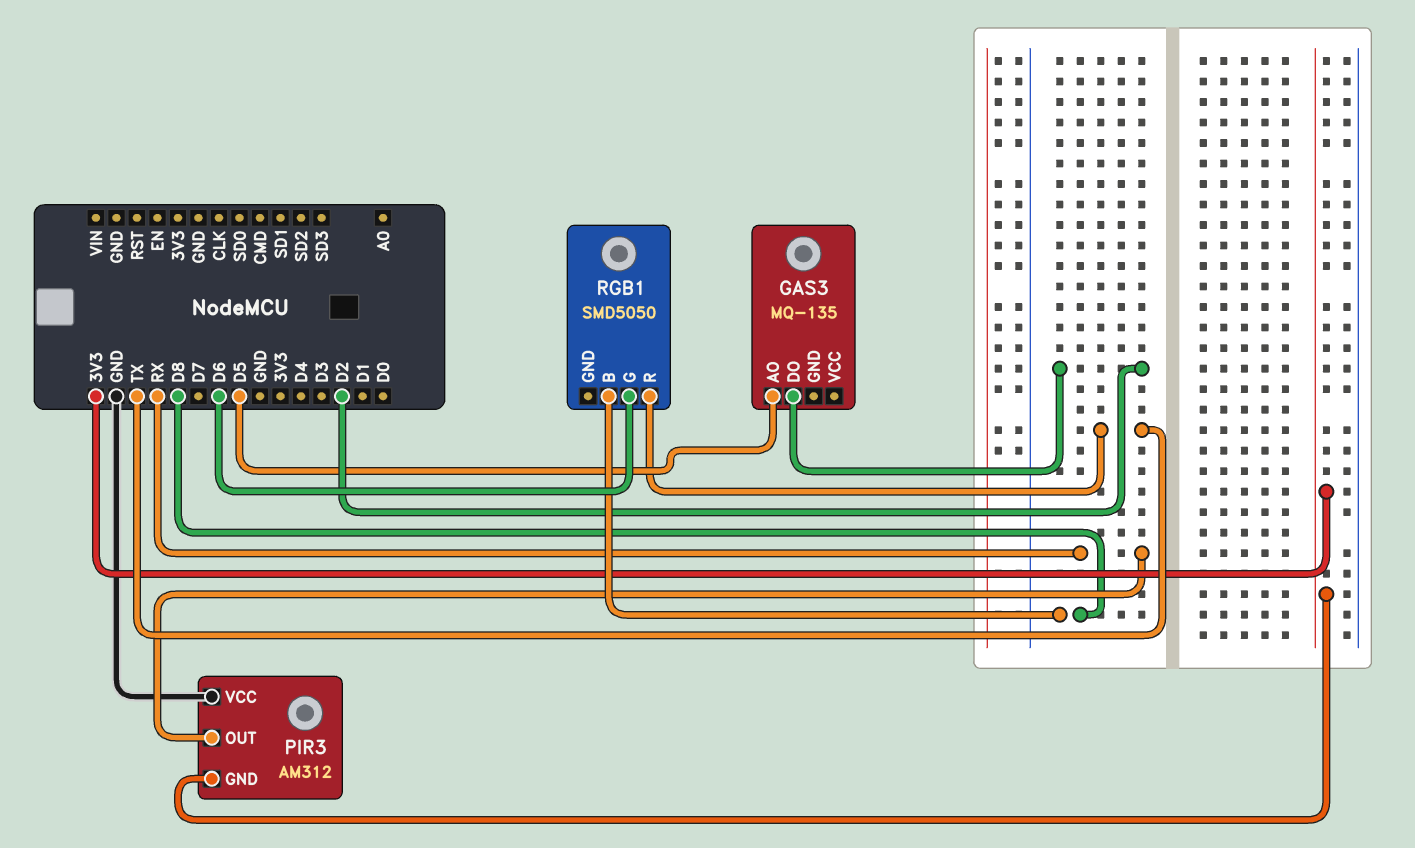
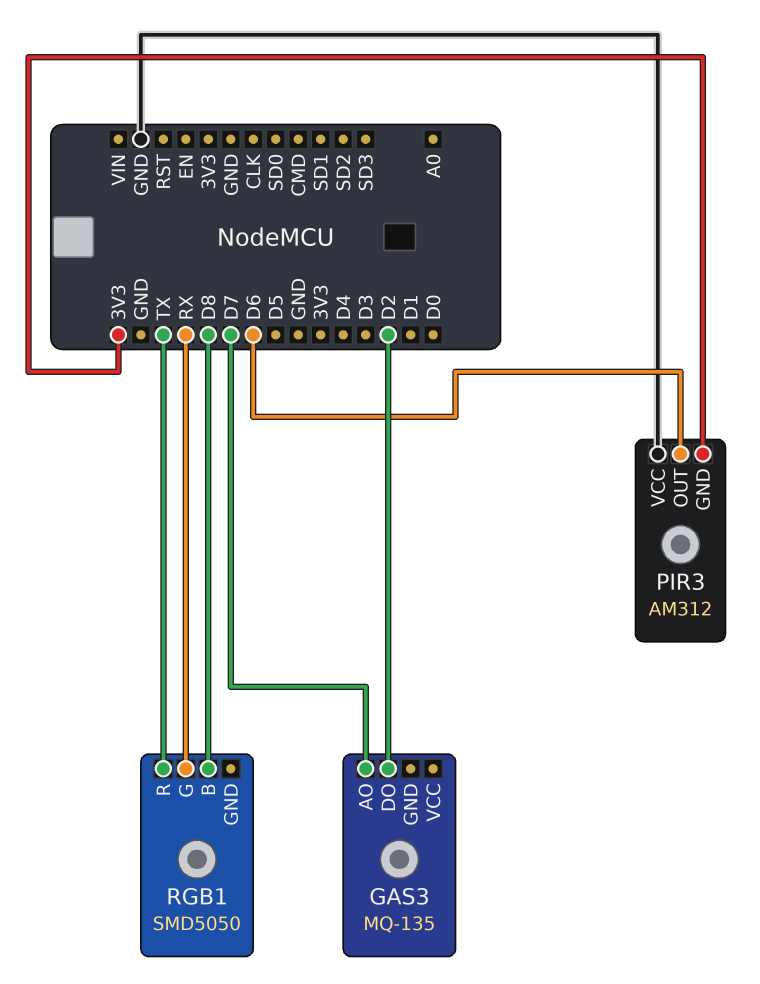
GAS3 pin AO: D5 -> D7
PIR3 pin OUT: RX -> D6
RGB1 pin G: D6 -> RX

